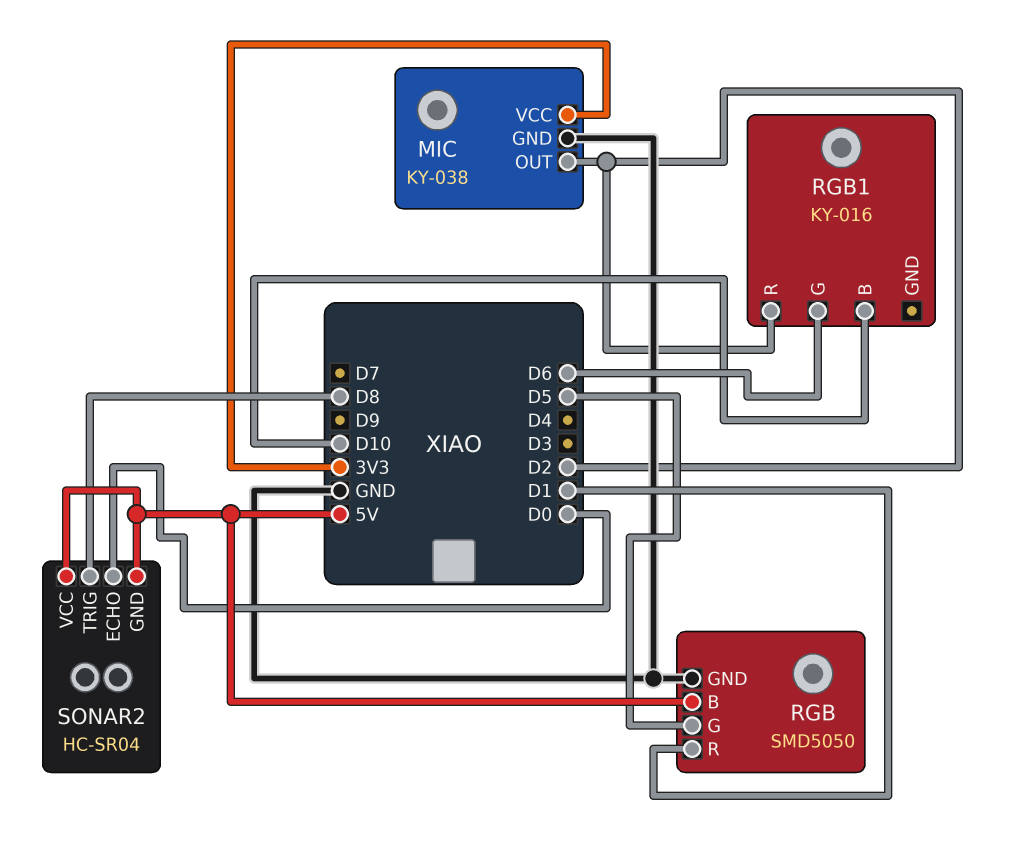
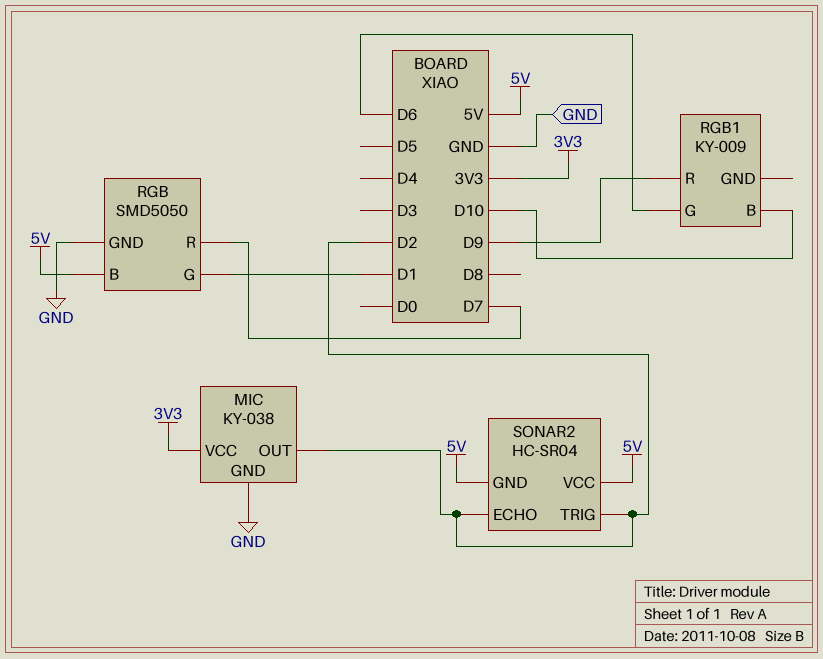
RGB pin G: D5 -> D1
RGB pin R: D1 -> D7
RGB1: KY-016 -> KY-009
RGB1 pin R: D2 -> D9
SONAR2 pin ECHO: D0 -> D2
SONAR2 pin TRIG: D8 -> D2

